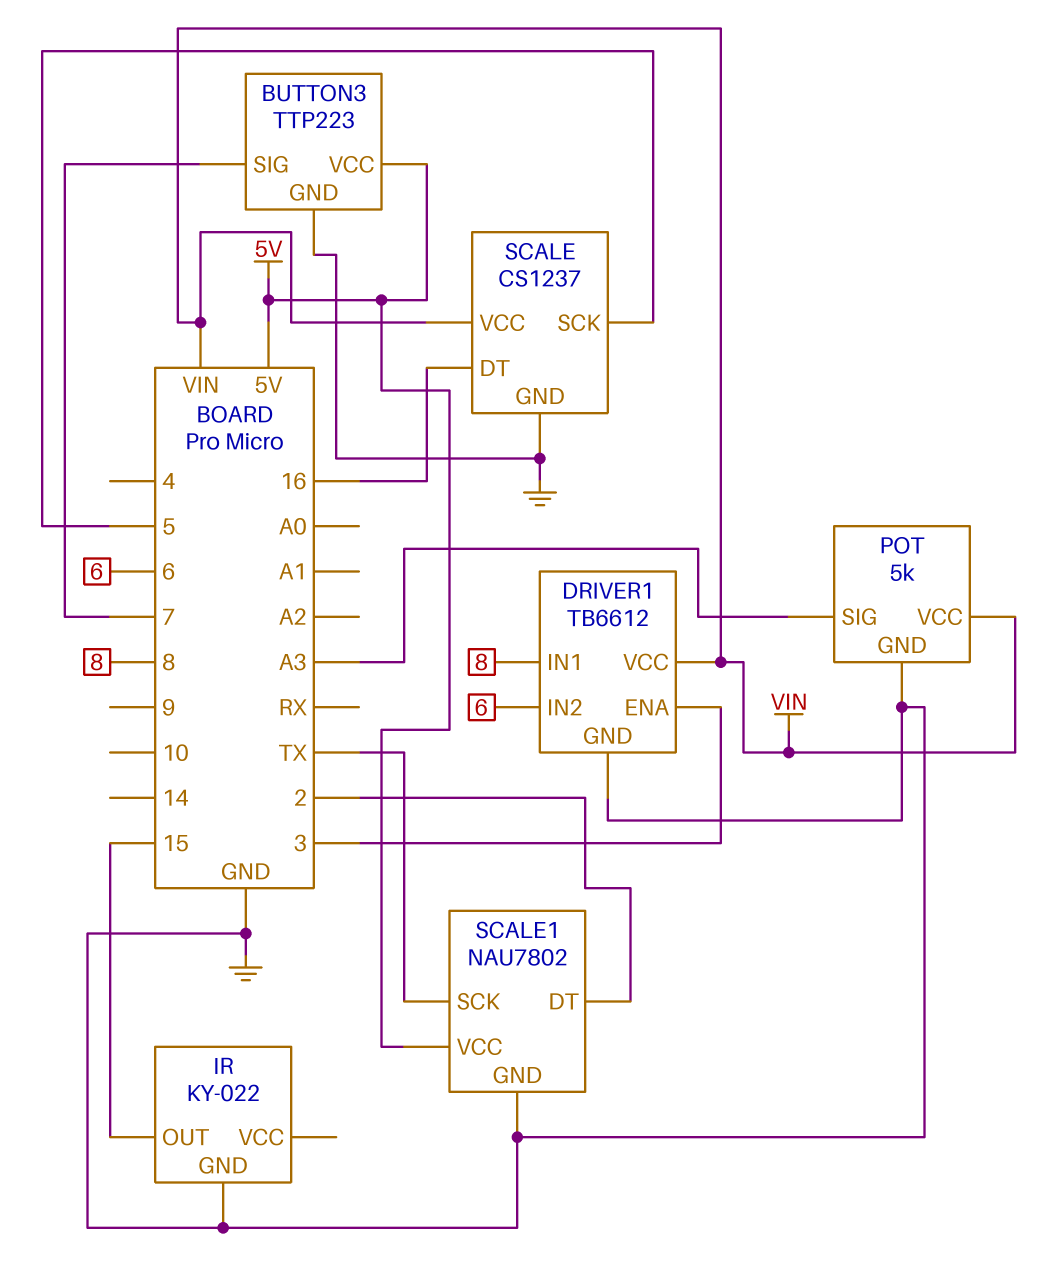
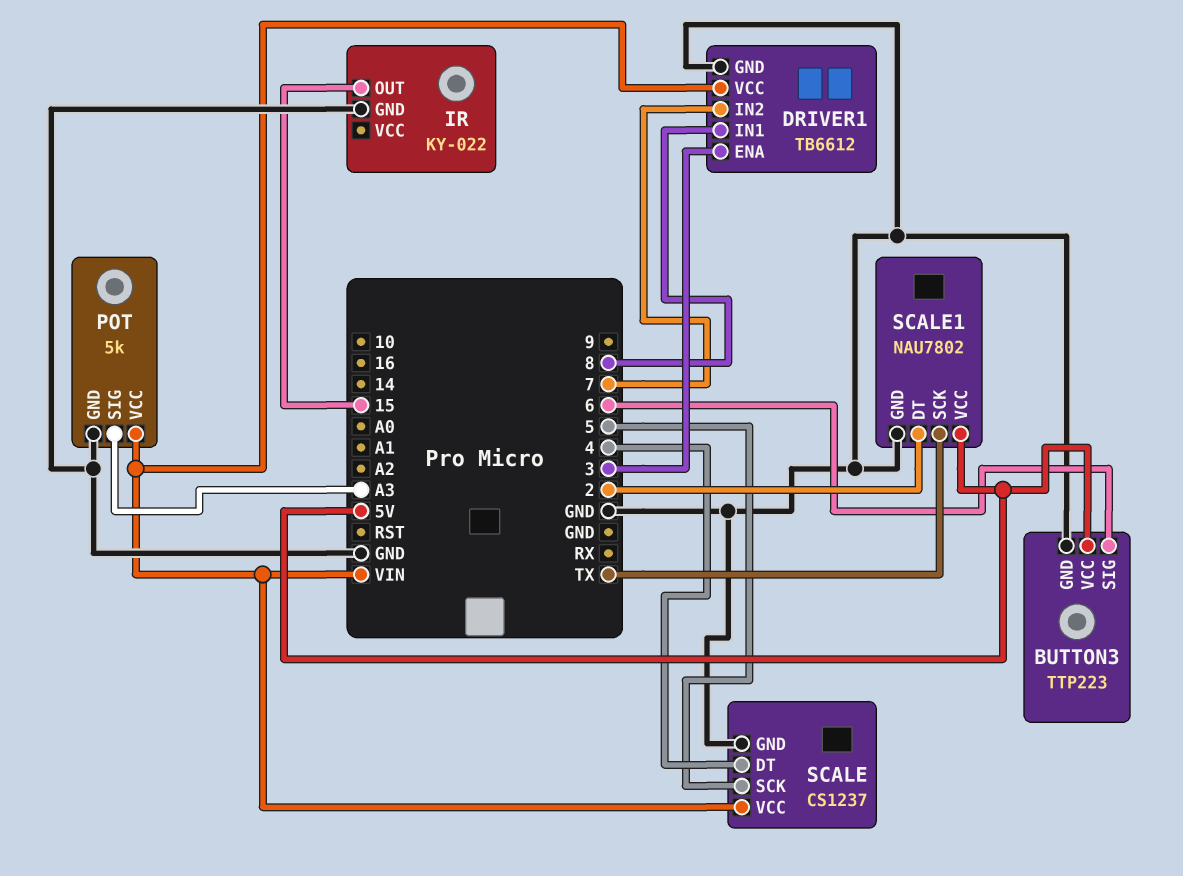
BUTTON3 pin SIG: 7 -> 6
DRIVER1 pin IN2: 6 -> 7
SCALE pin DT: 16 -> 4

